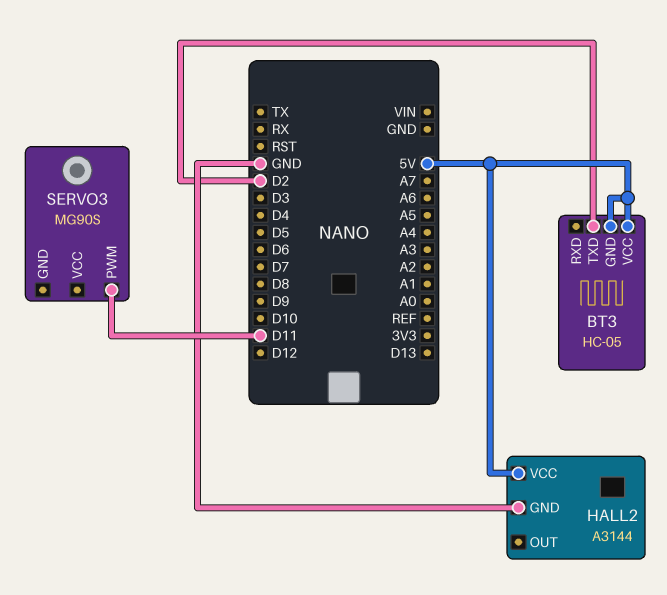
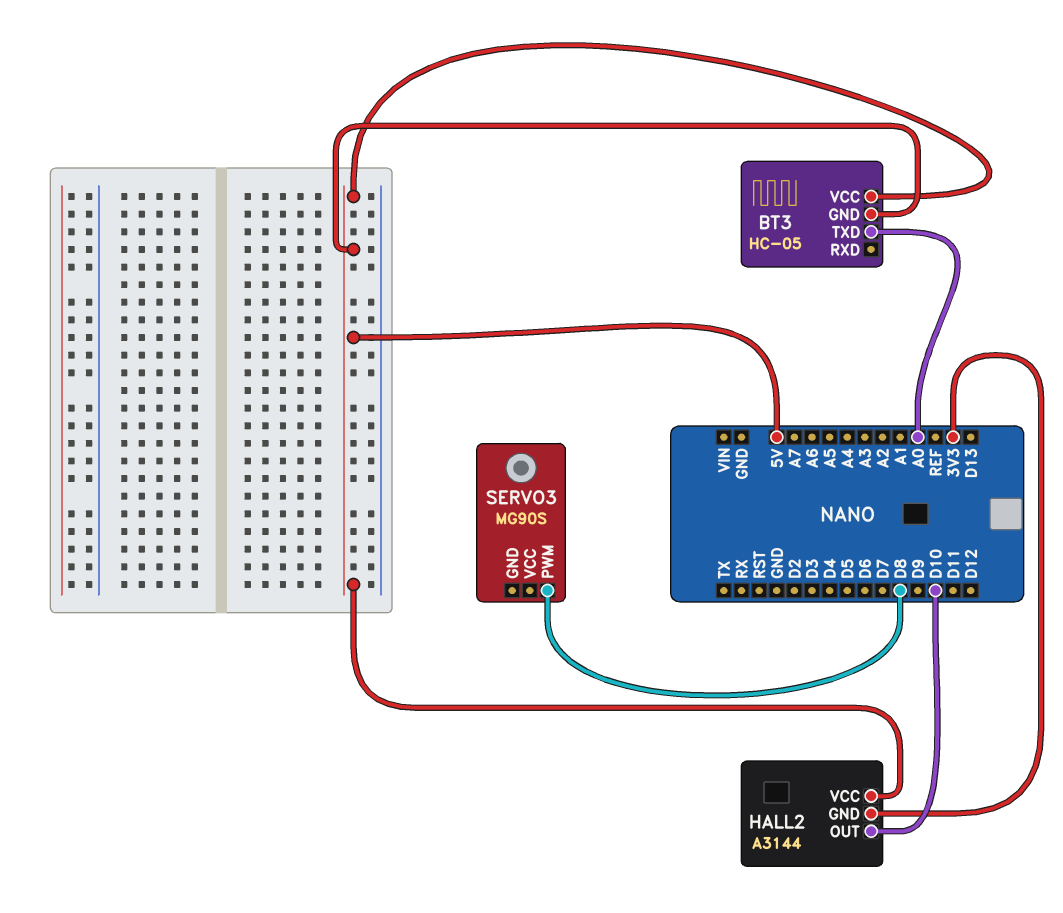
BT3 pin TXD: D2 -> A0
HALL2 pin GND: GND -> 3V3
HALL2 pin OUT: none -> D10
SERVO3 pin PWM: D11 -> D8

